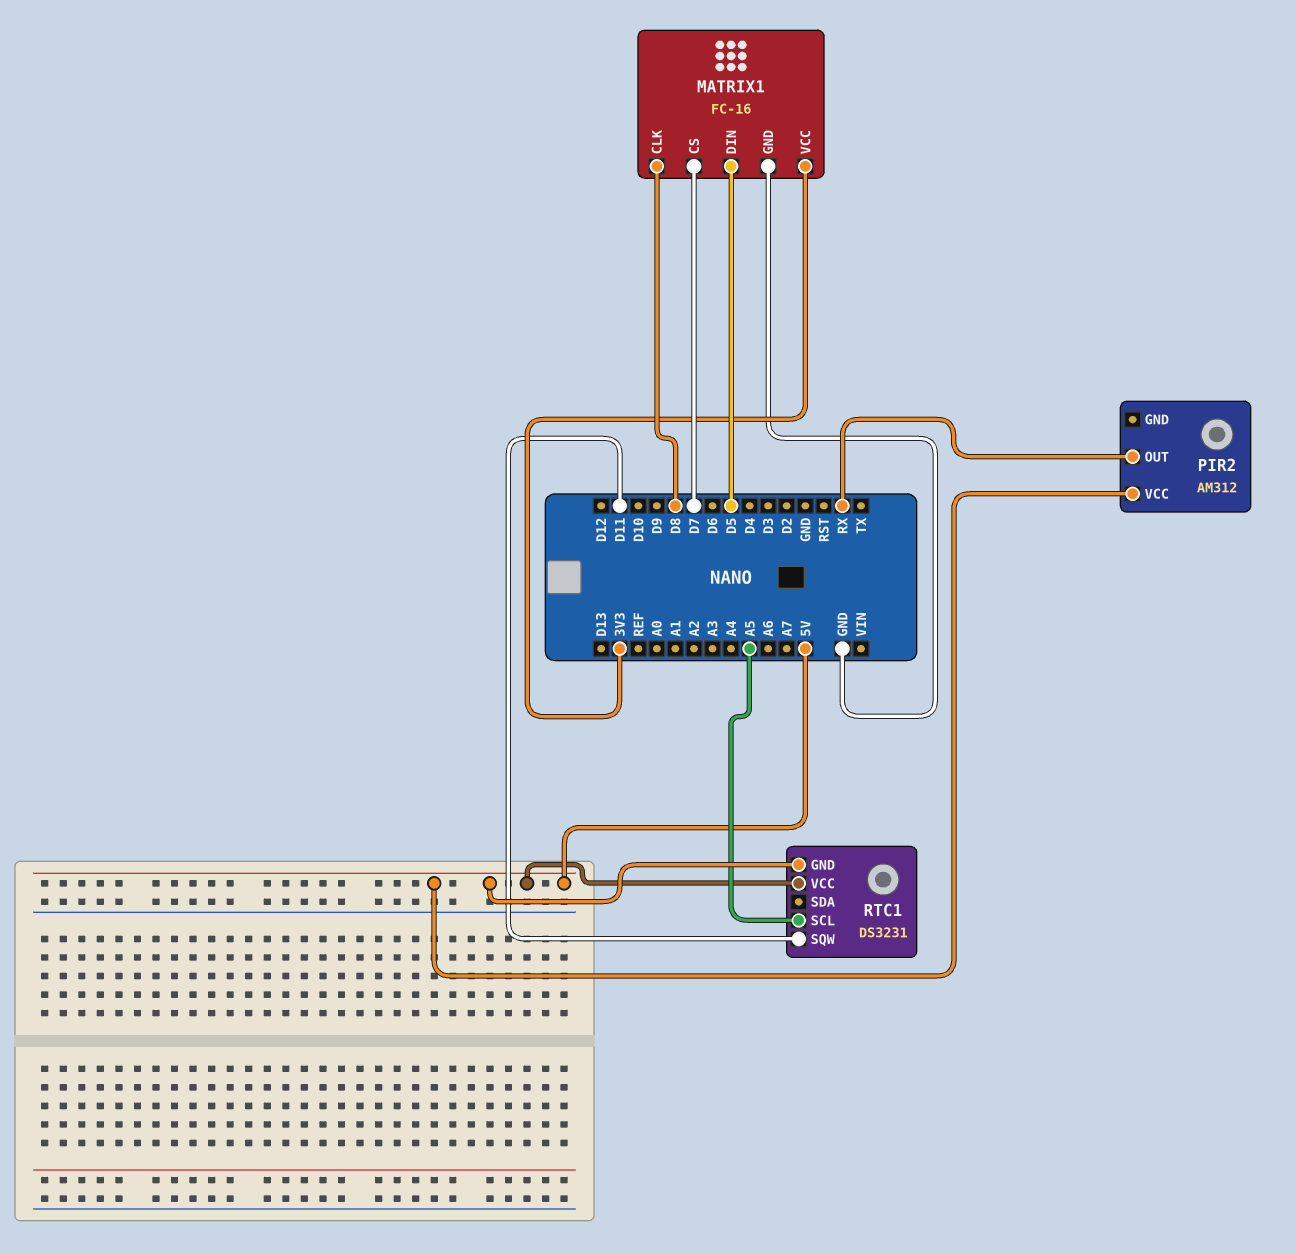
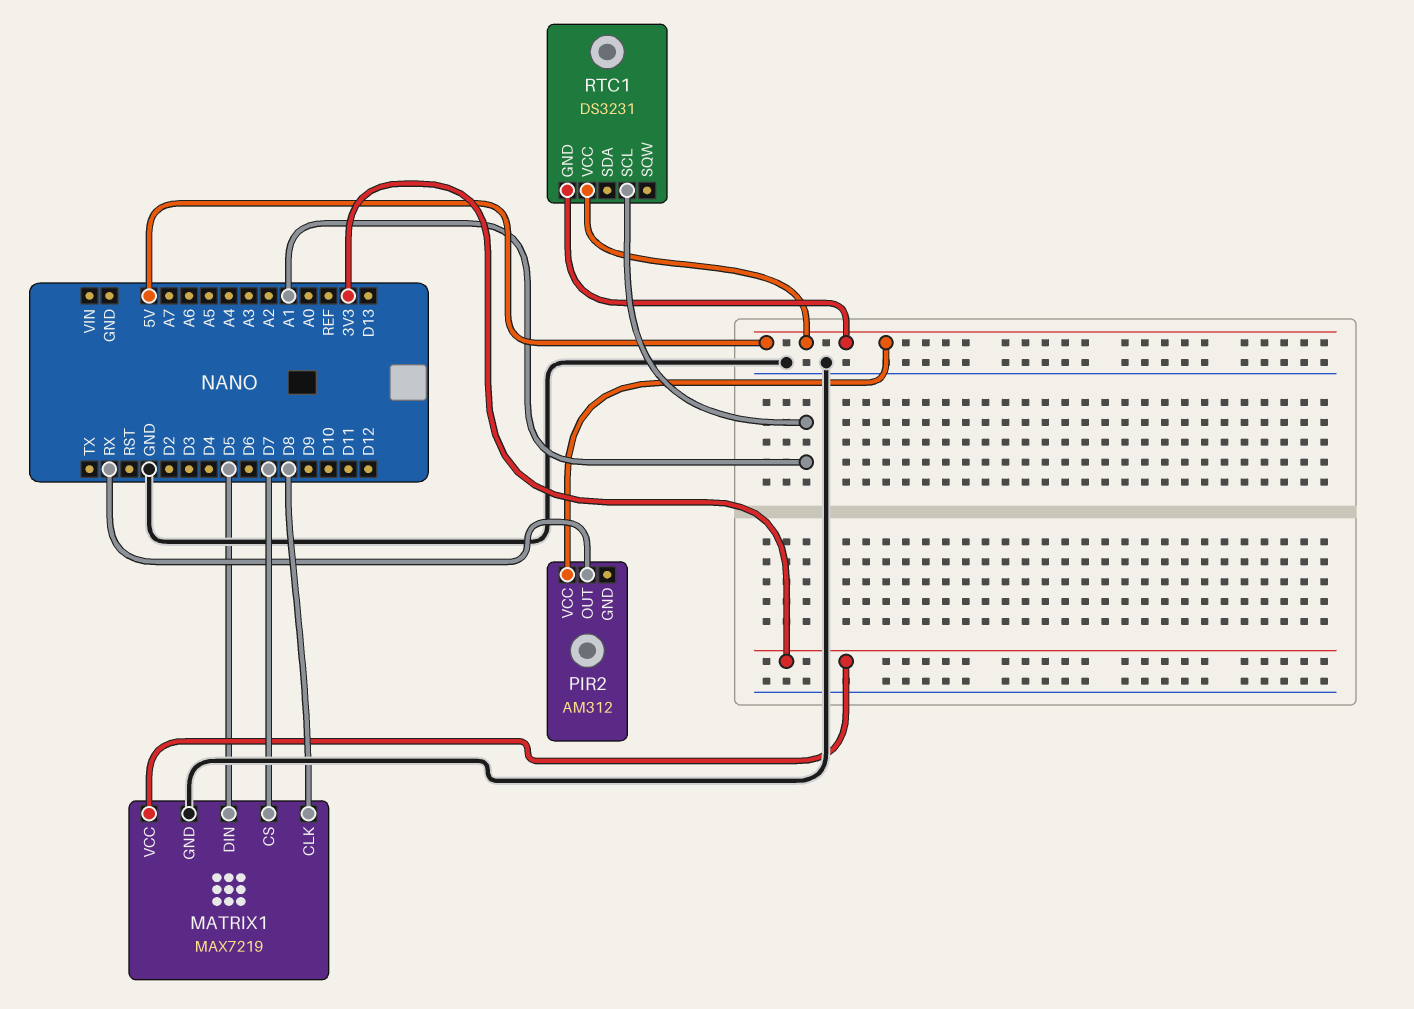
MATRIX1: FC-16 -> MAX7219
RTC1 pin SCL: A5 -> A1
RTC1 pin SQW: D11 -> none

